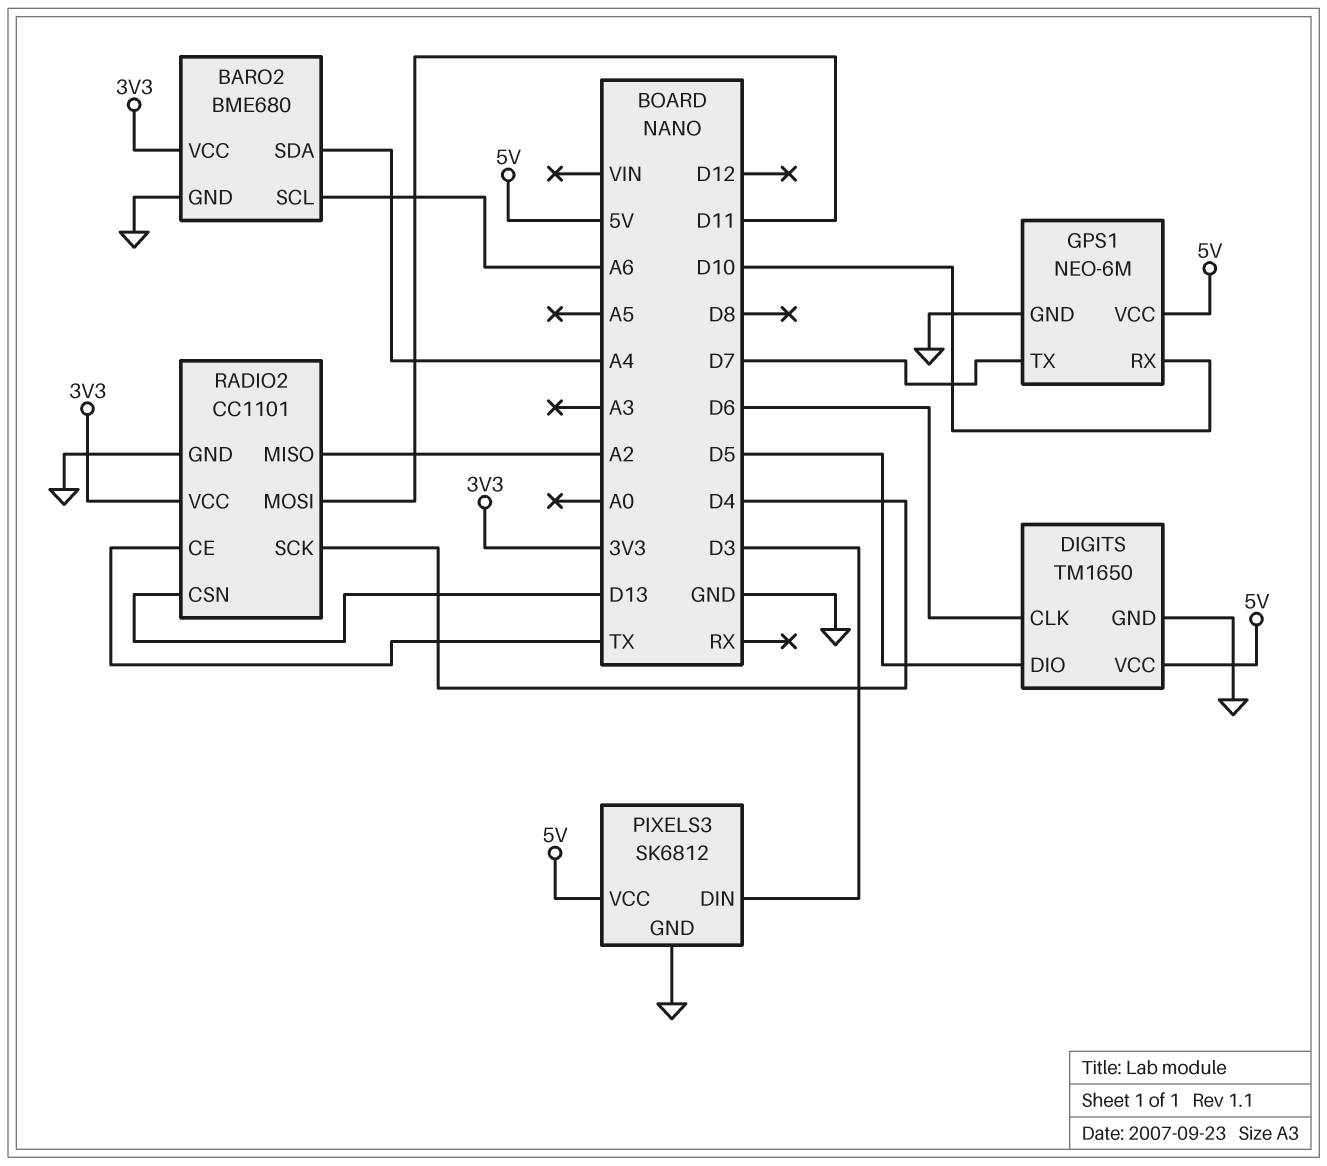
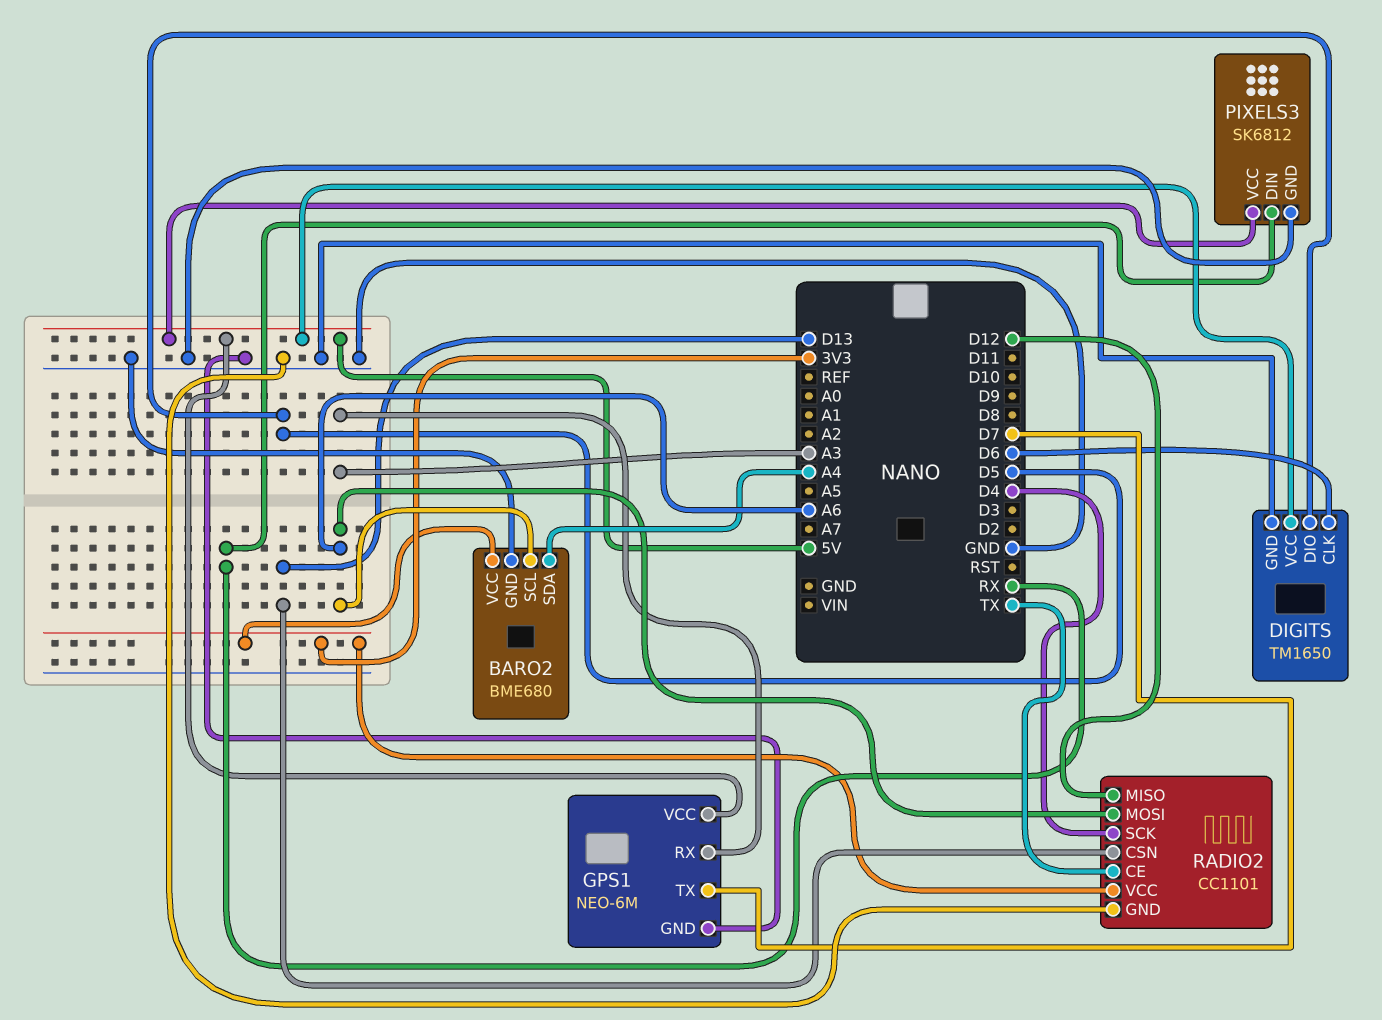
GPS1 pin RX: D10 -> A3
PIXELS3 pin DIN: D3 -> RX
RADIO2 pin MISO: A2 -> D12
RADIO2 pin MOSI: D11 -> A6

